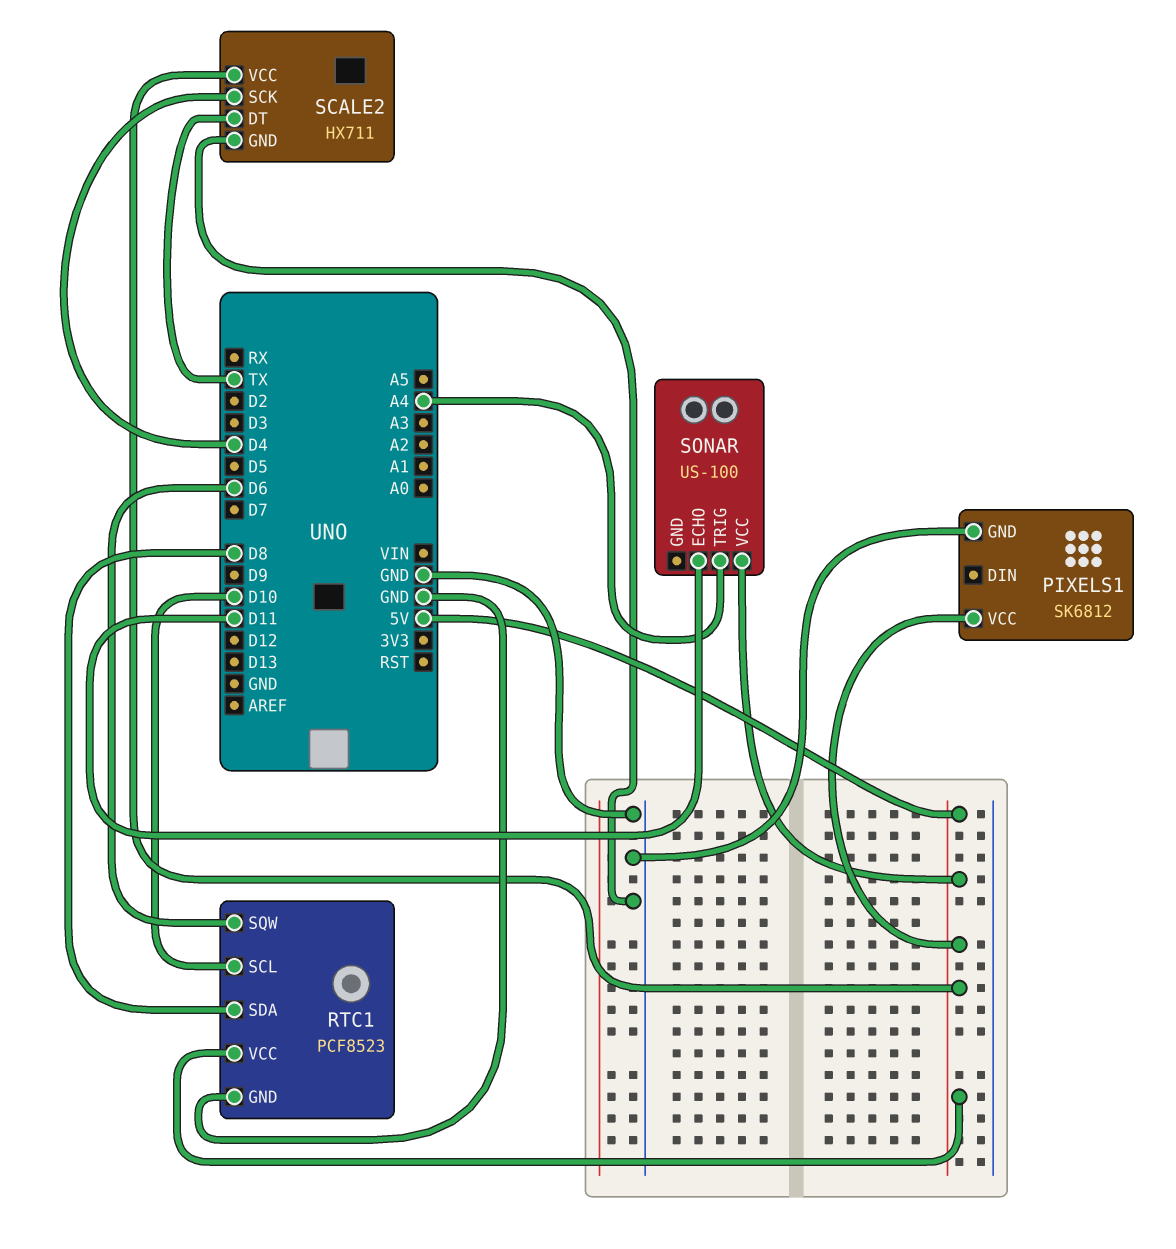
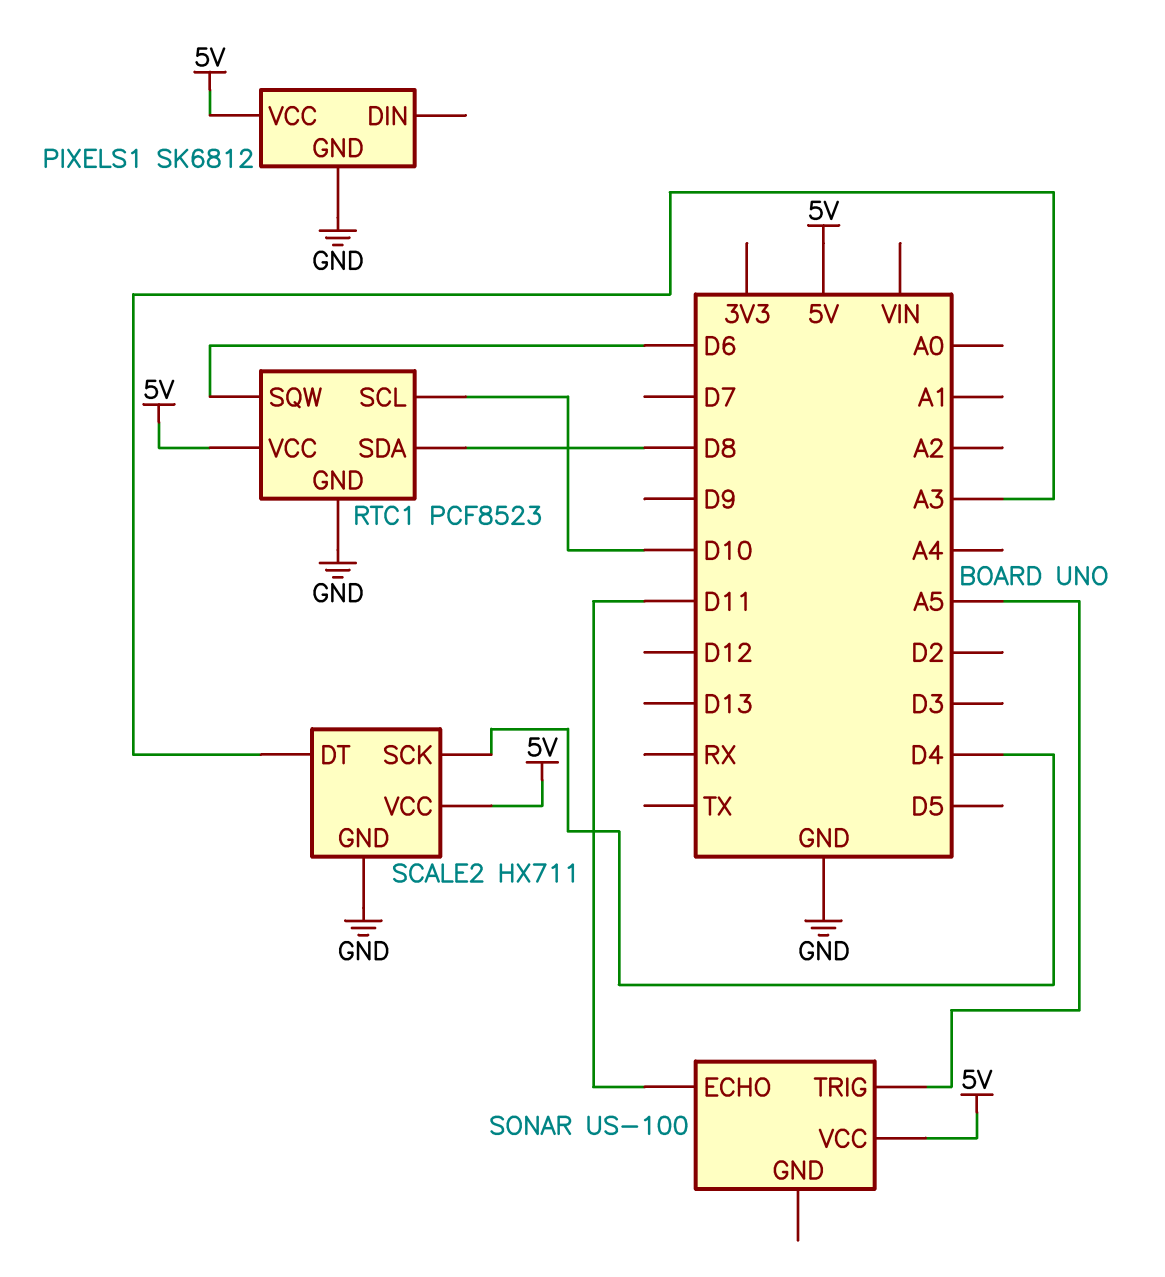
SCALE2 pin DT: TX -> A3
SONAR pin TRIG: A4 -> A5

